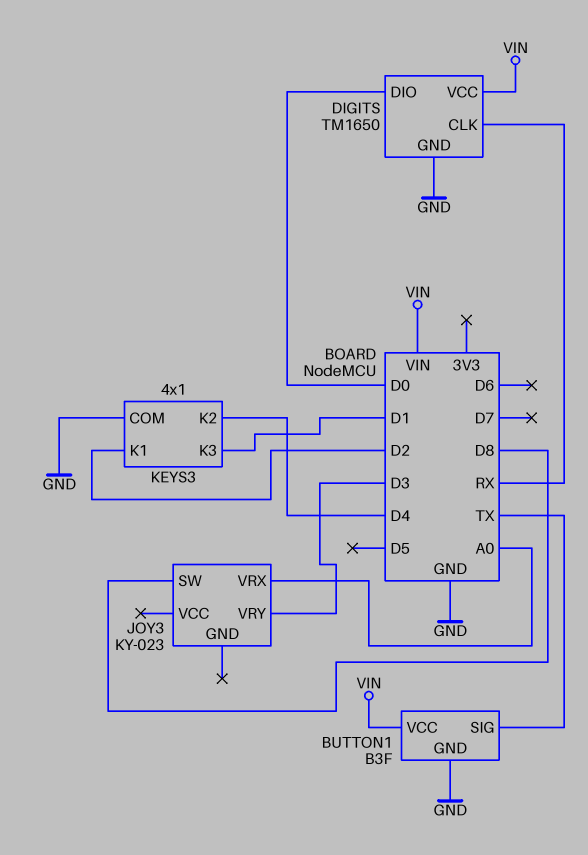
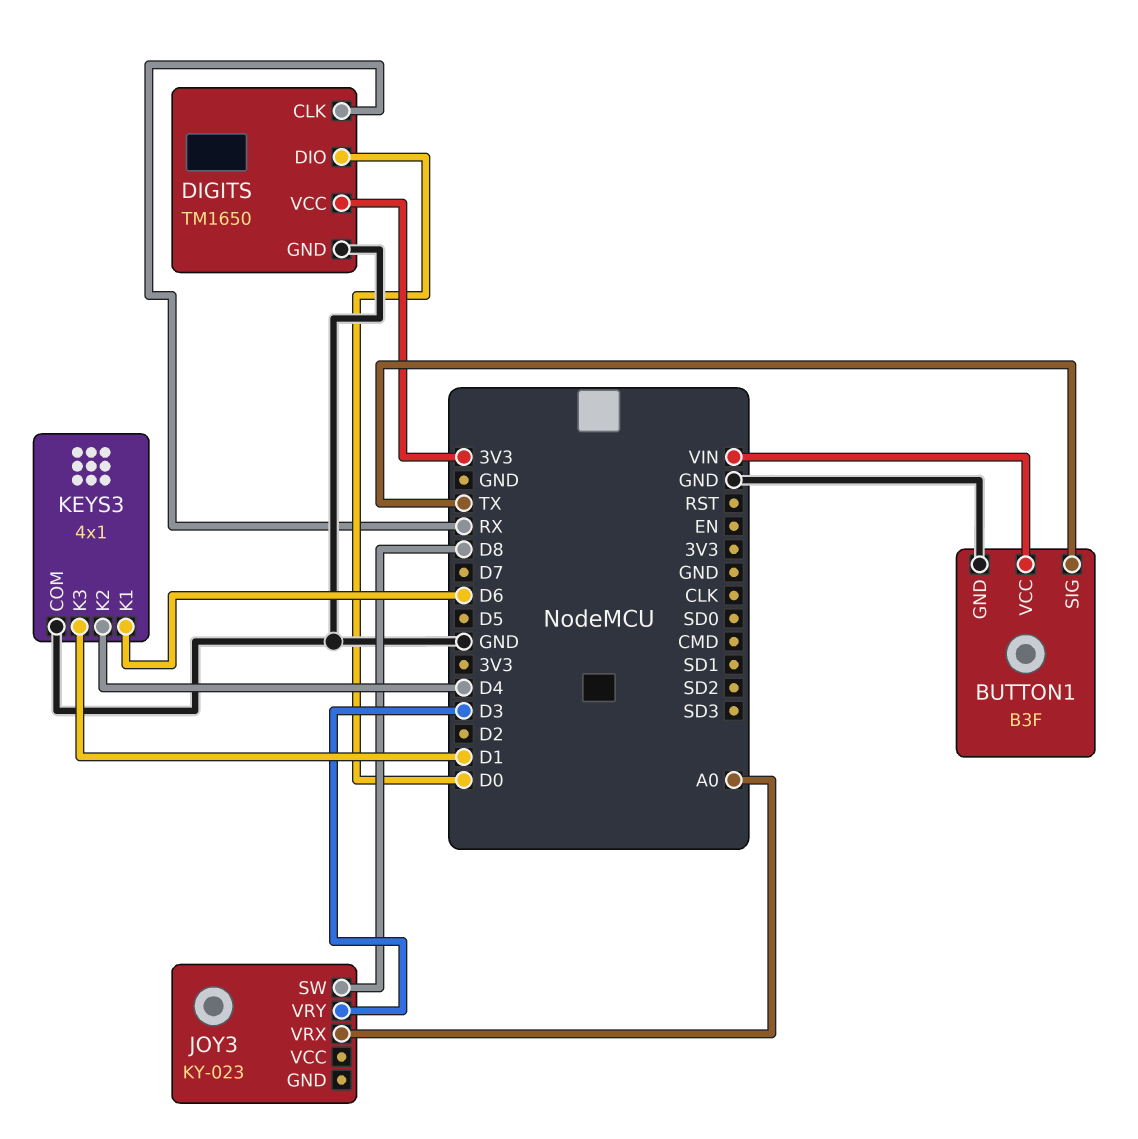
DIGITS pin VCC: VIN -> 3V3
KEYS3 pin K1: D2 -> D6

